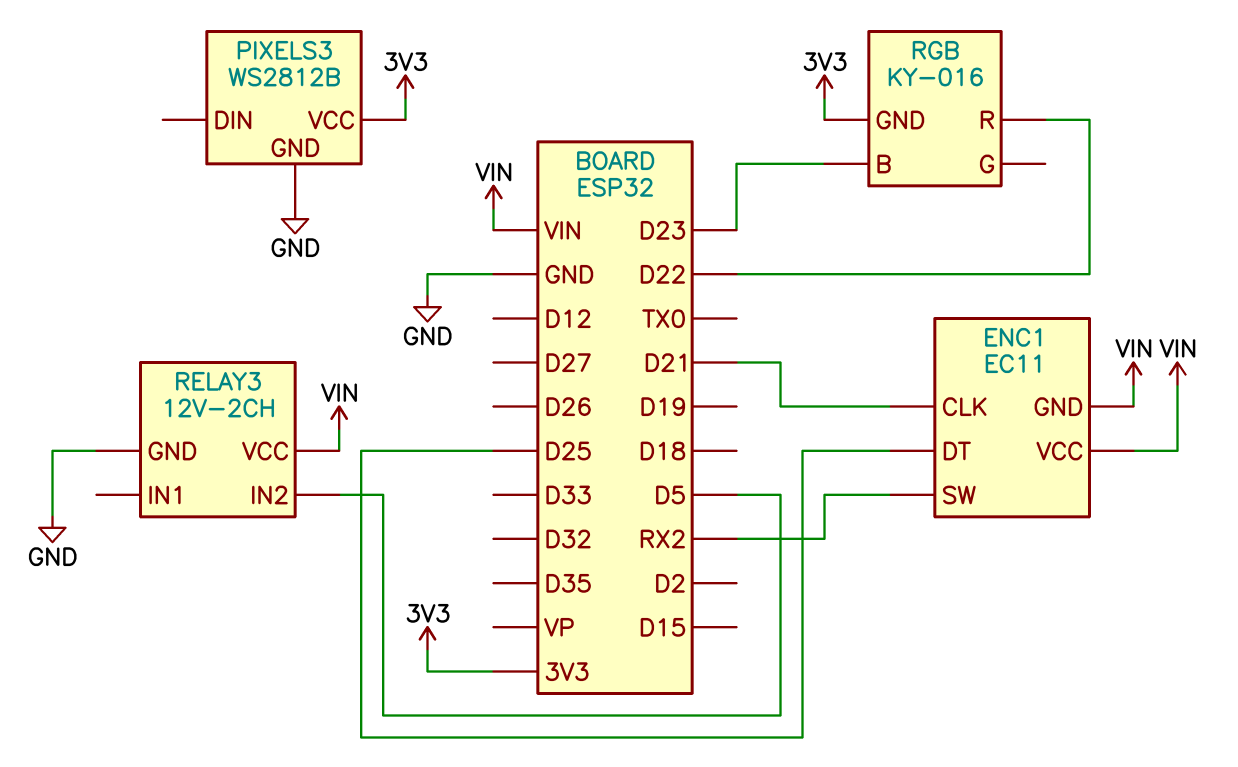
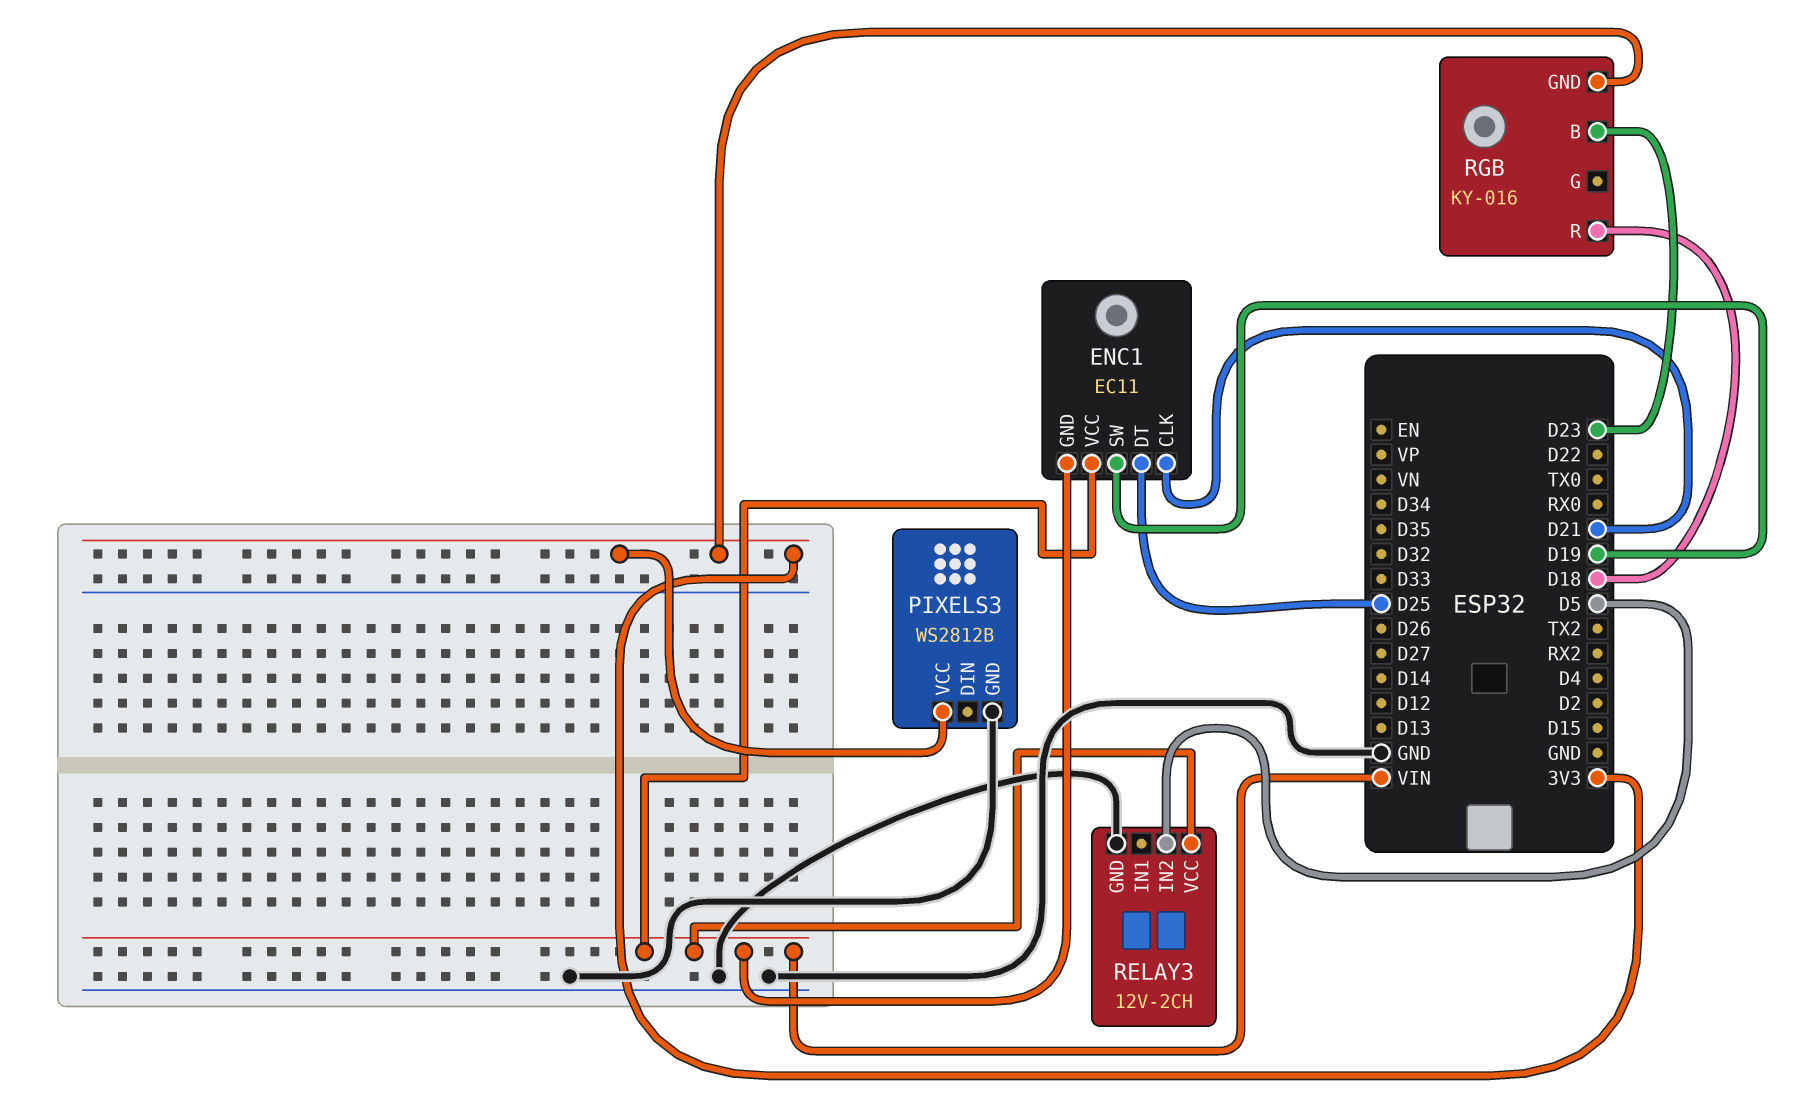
ENC1 pin SW: RX2 -> D19
RGB pin R: D22 -> D18

